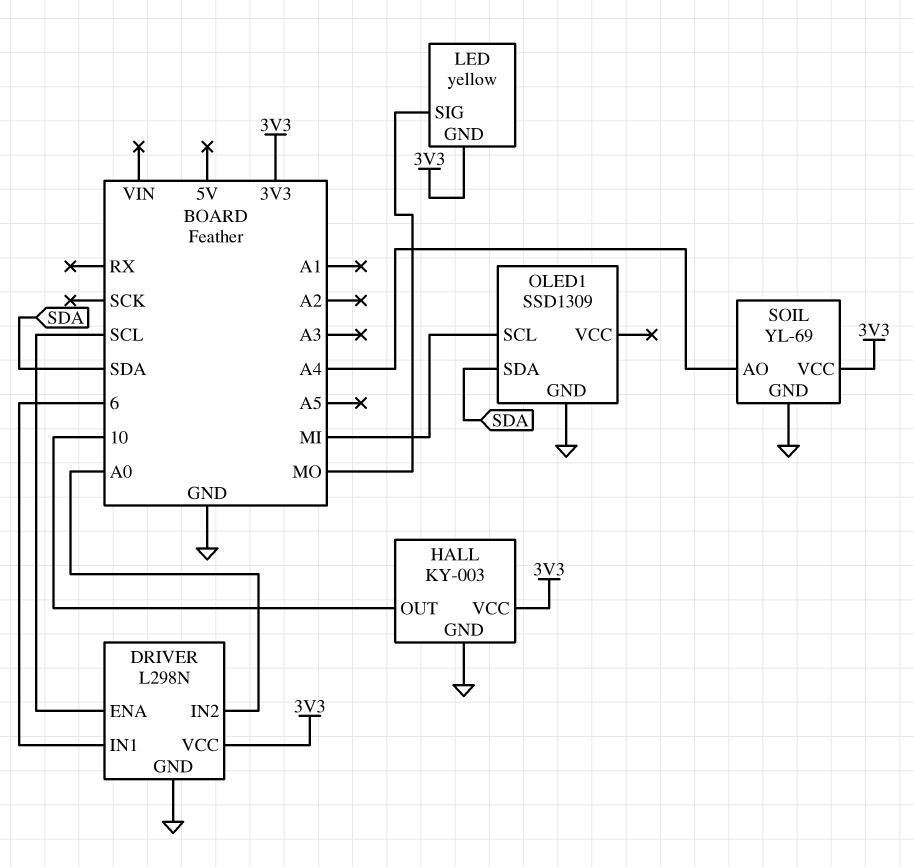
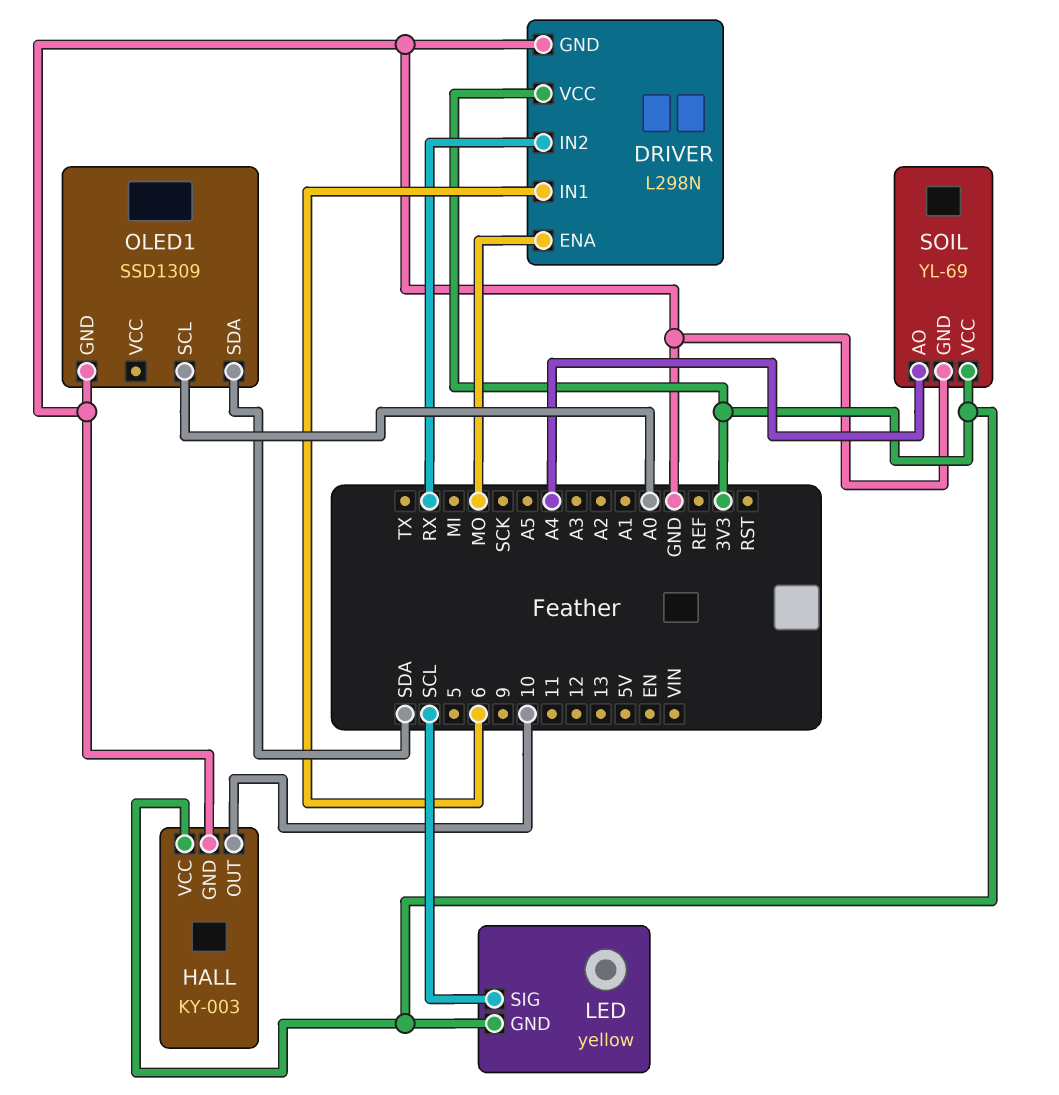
DRIVER pin ENA: SCL -> MO
DRIVER pin IN2: A0 -> RX
LED pin SIG: MO -> SCL
OLED1 pin SCL: MI -> A0

